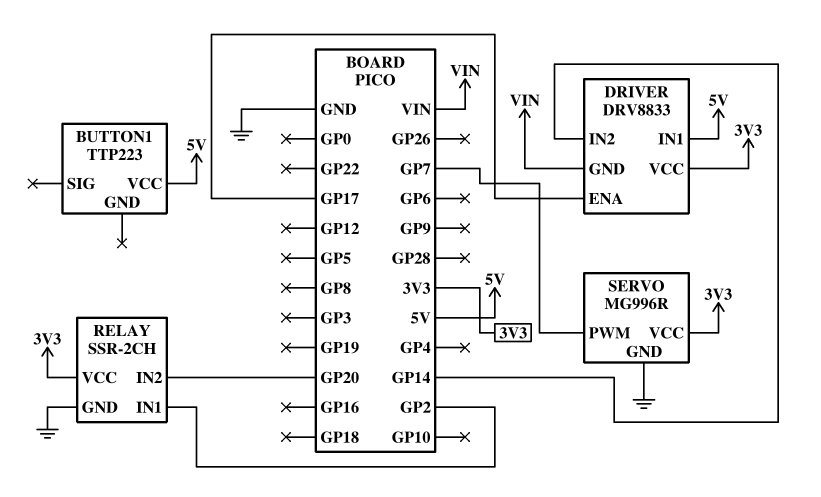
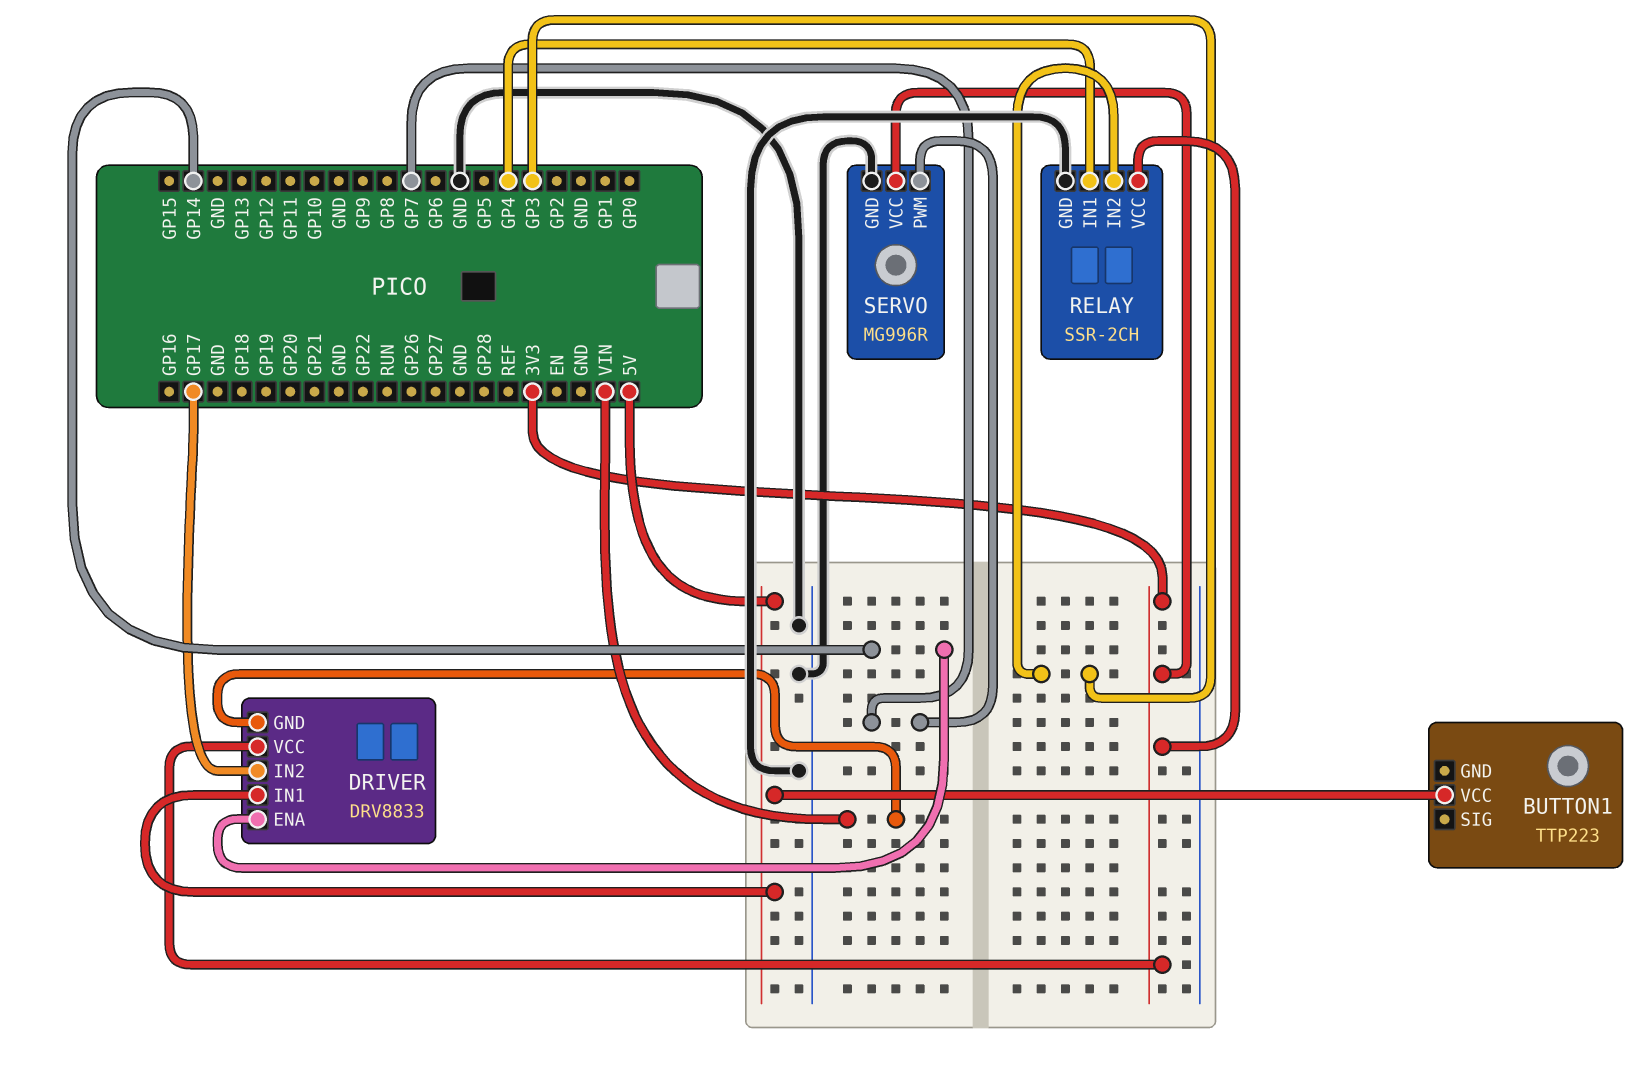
DRIVER pin ENA: GP17 -> GP14
DRIVER pin IN2: GP14 -> GP17
RELAY pin IN1: GP2 -> GP4
RELAY pin IN2: GP20 -> GP3

